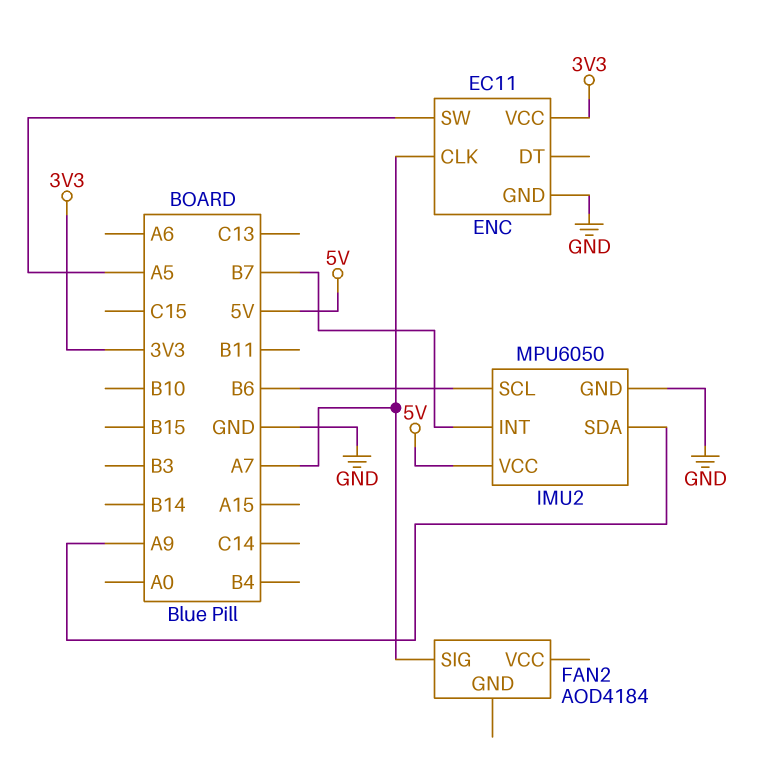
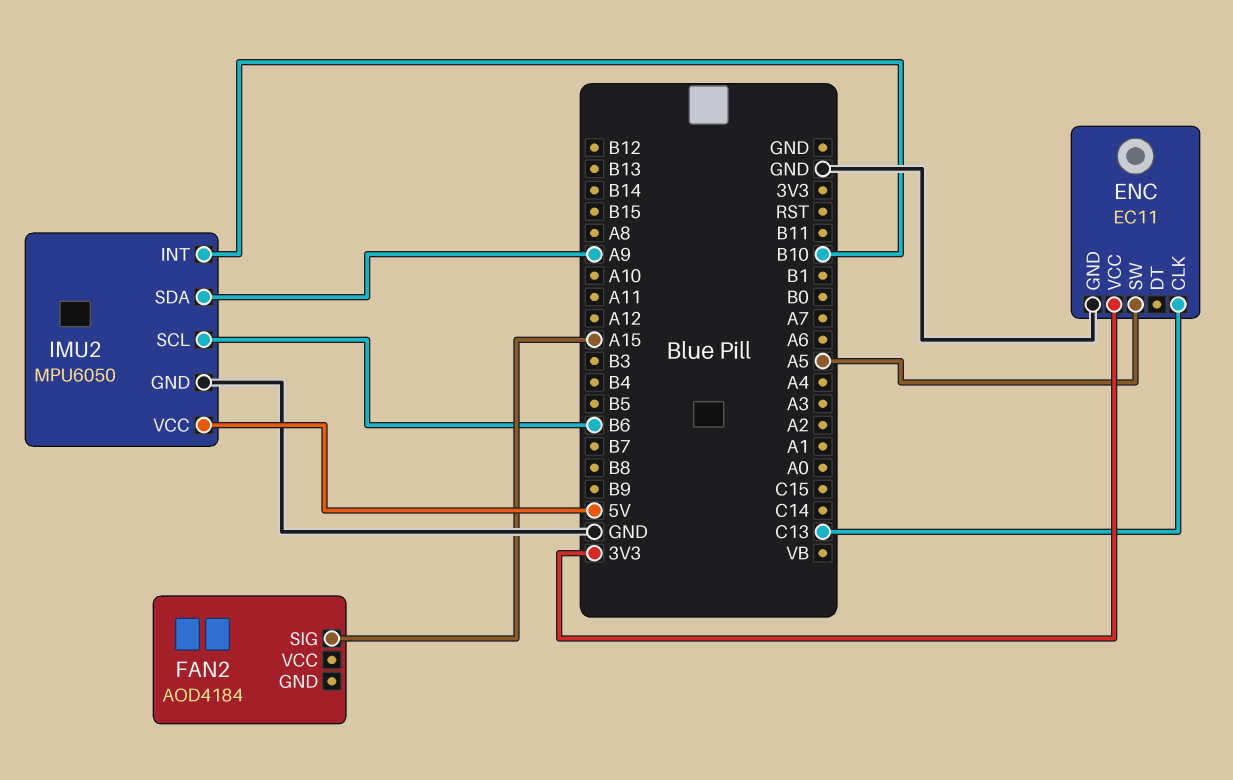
ENC pin CLK: A7 -> C13
FAN2 pin SIG: A7 -> A15
IMU2 pin INT: B7 -> B10

